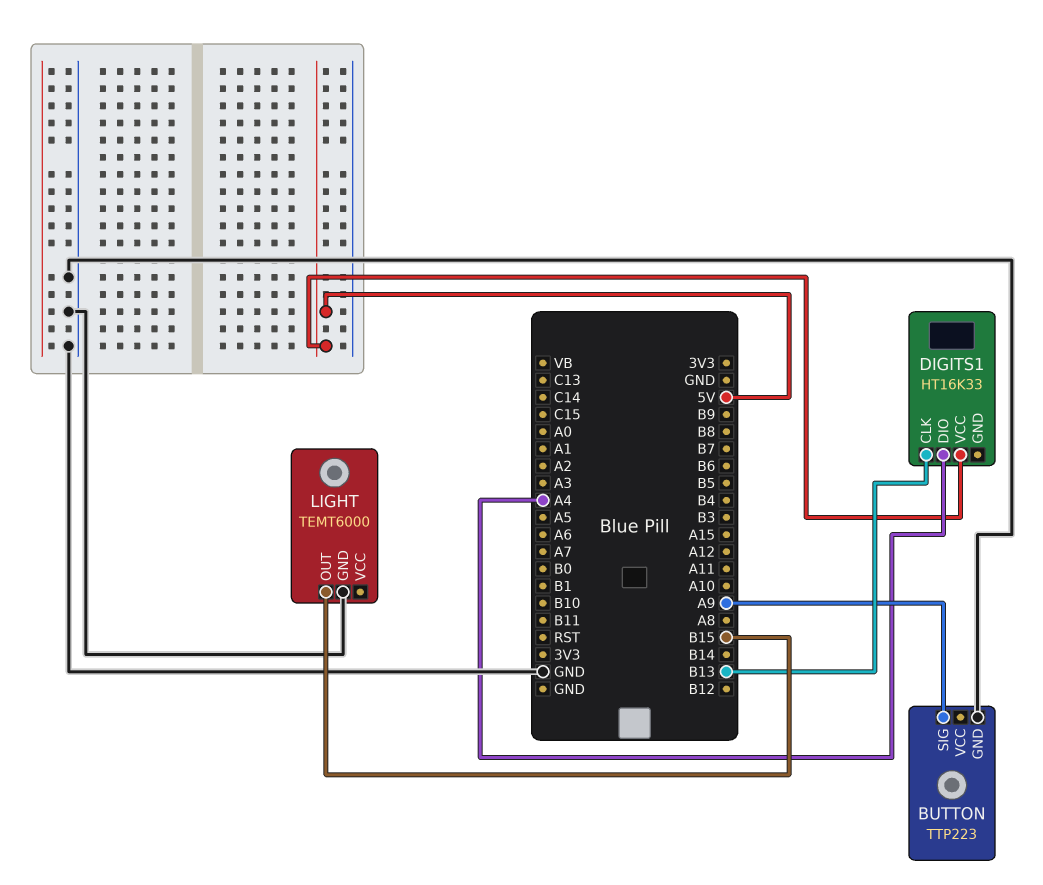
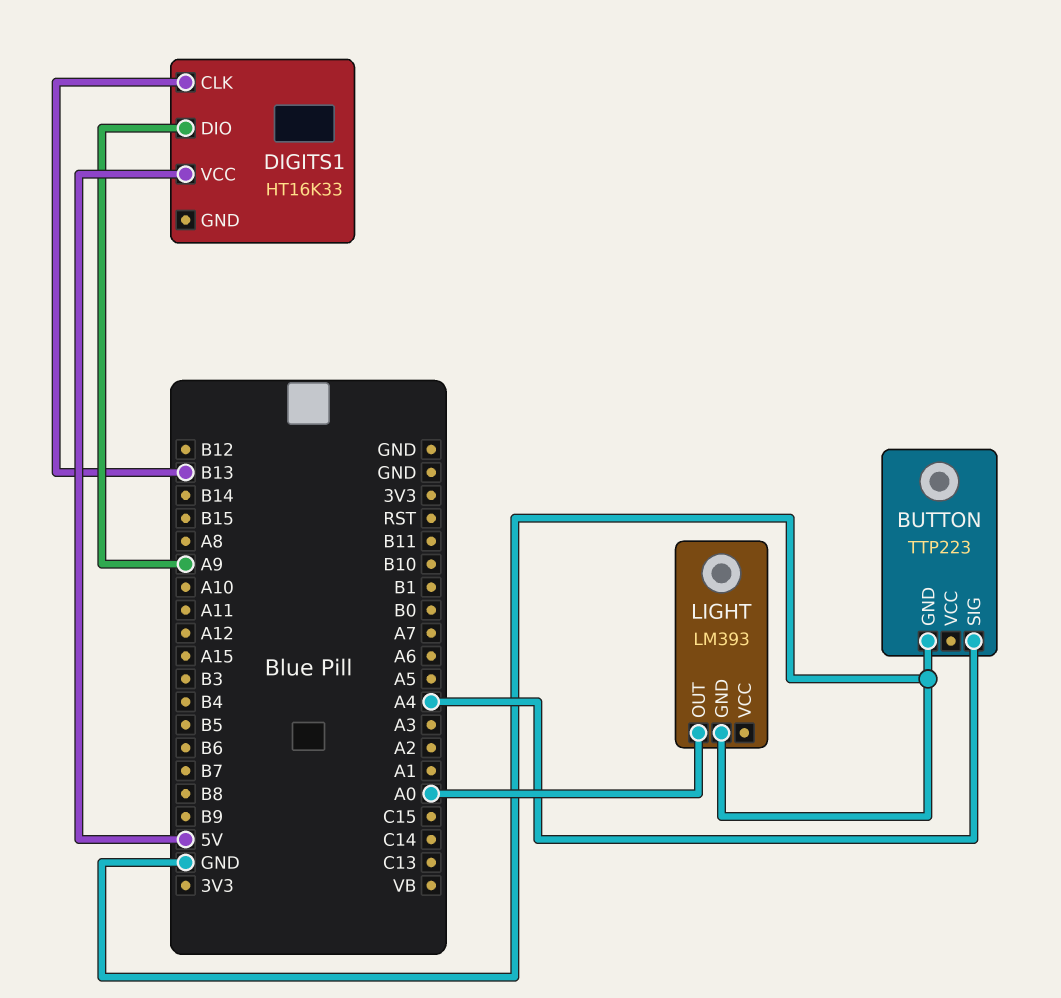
BUTTON pin SIG: A9 -> A4
DIGITS1 pin DIO: A4 -> A9
LIGHT: TEMT6000 -> LM393
LIGHT pin OUT: B15 -> A0

